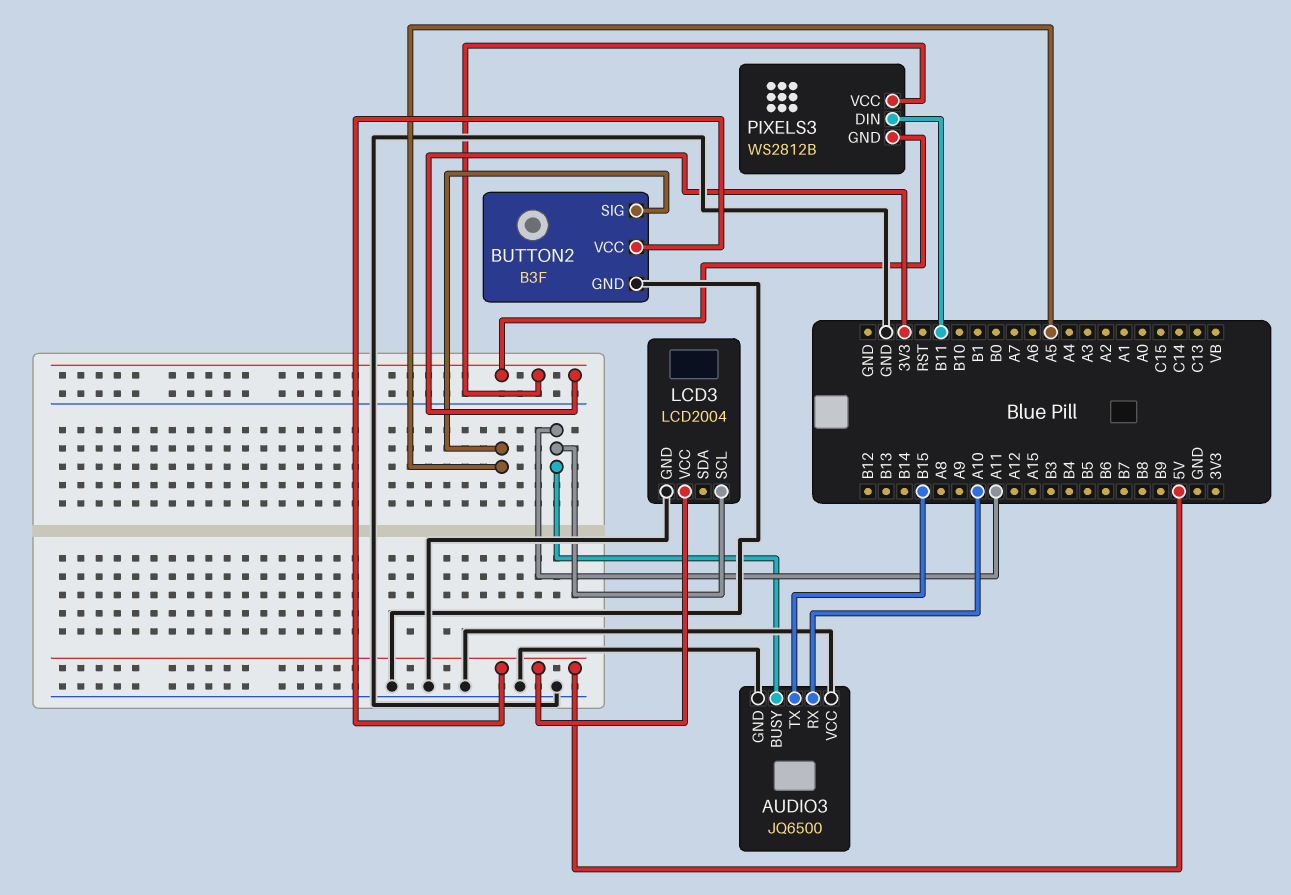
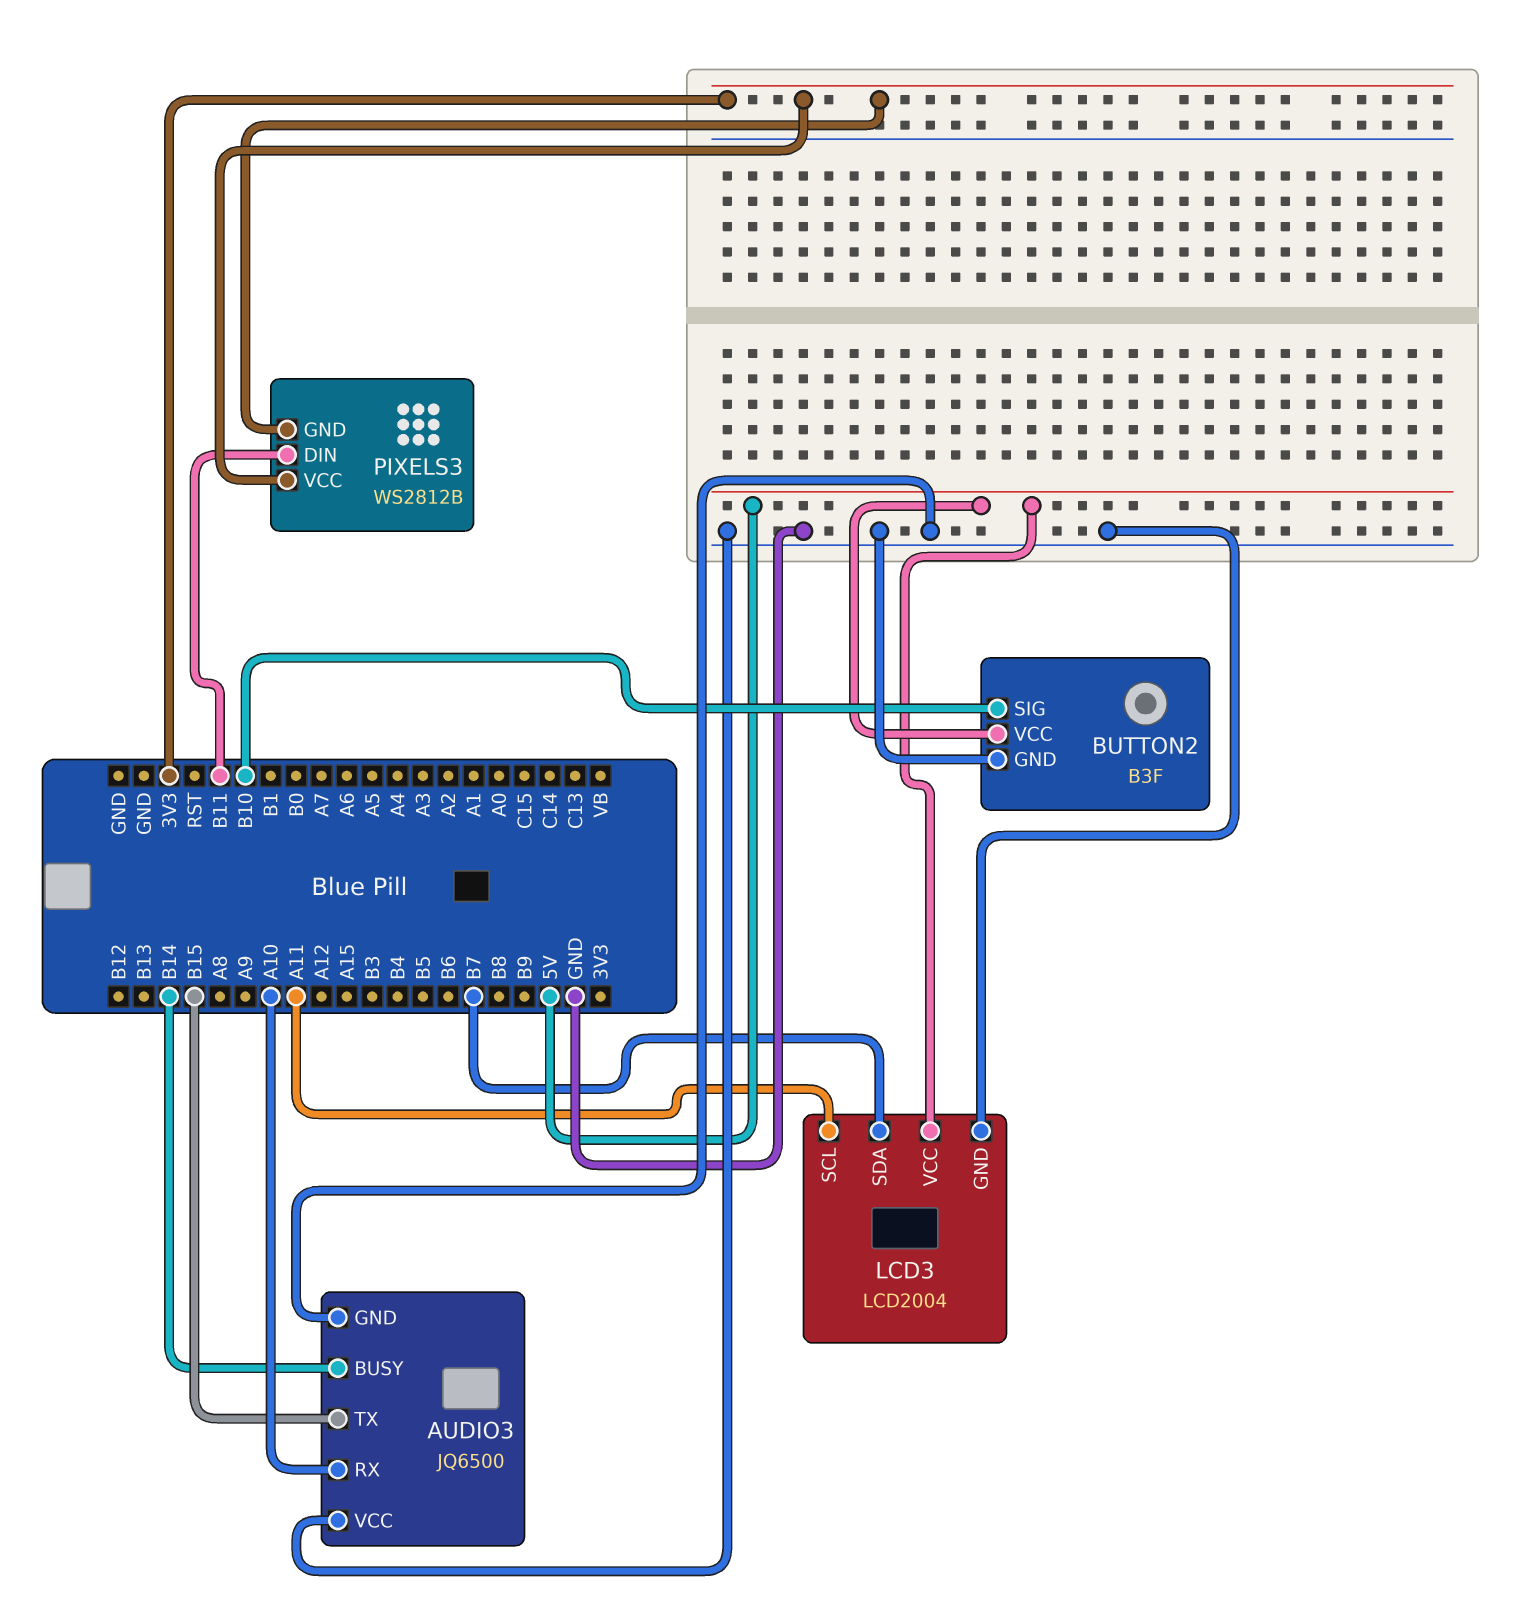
AUDIO3 pin BUSY: A11 -> B14
BUTTON2 pin SIG: A5 -> B10
LCD3 pin SDA: none -> B7

